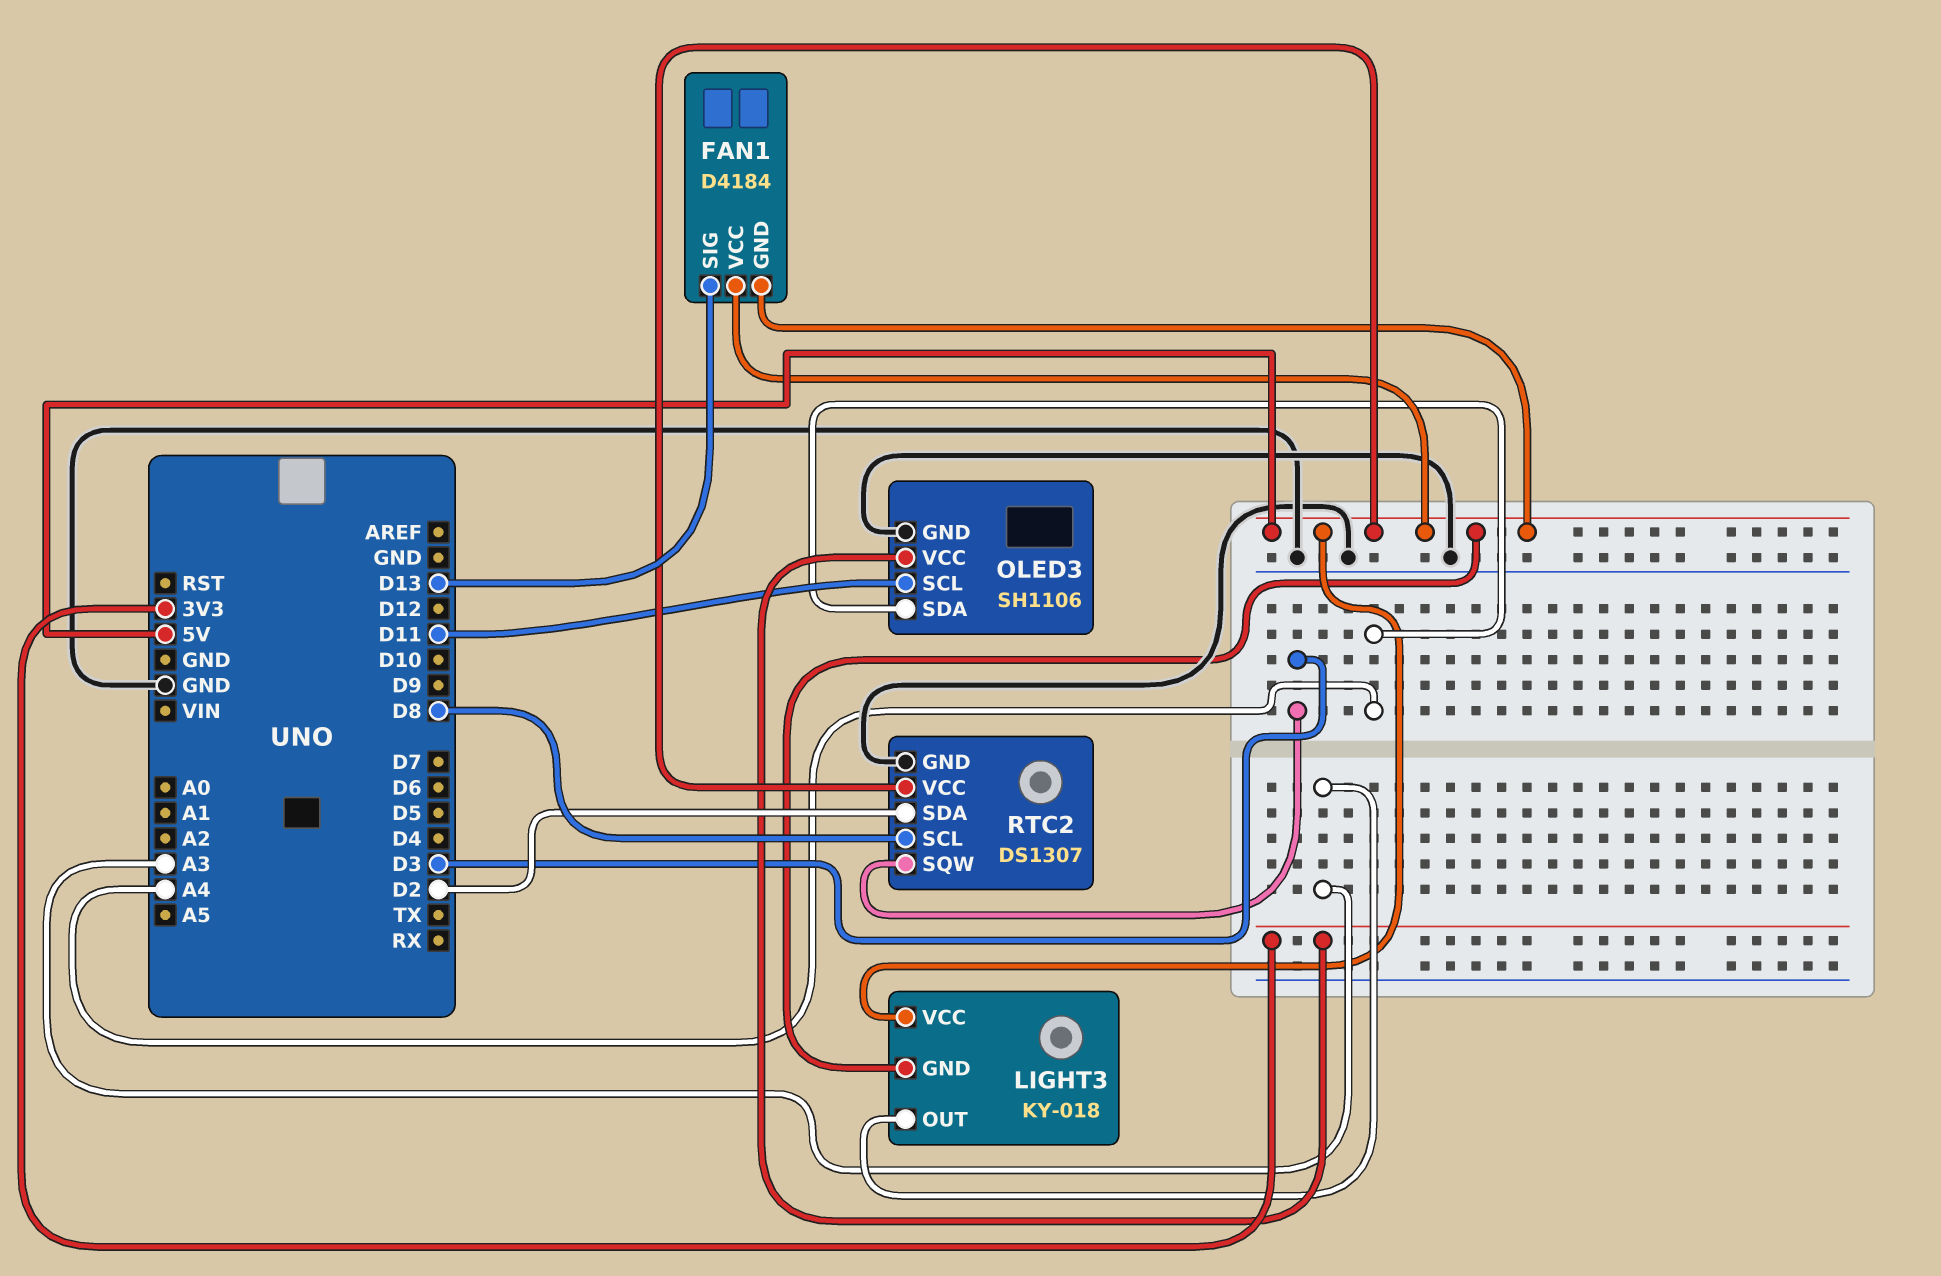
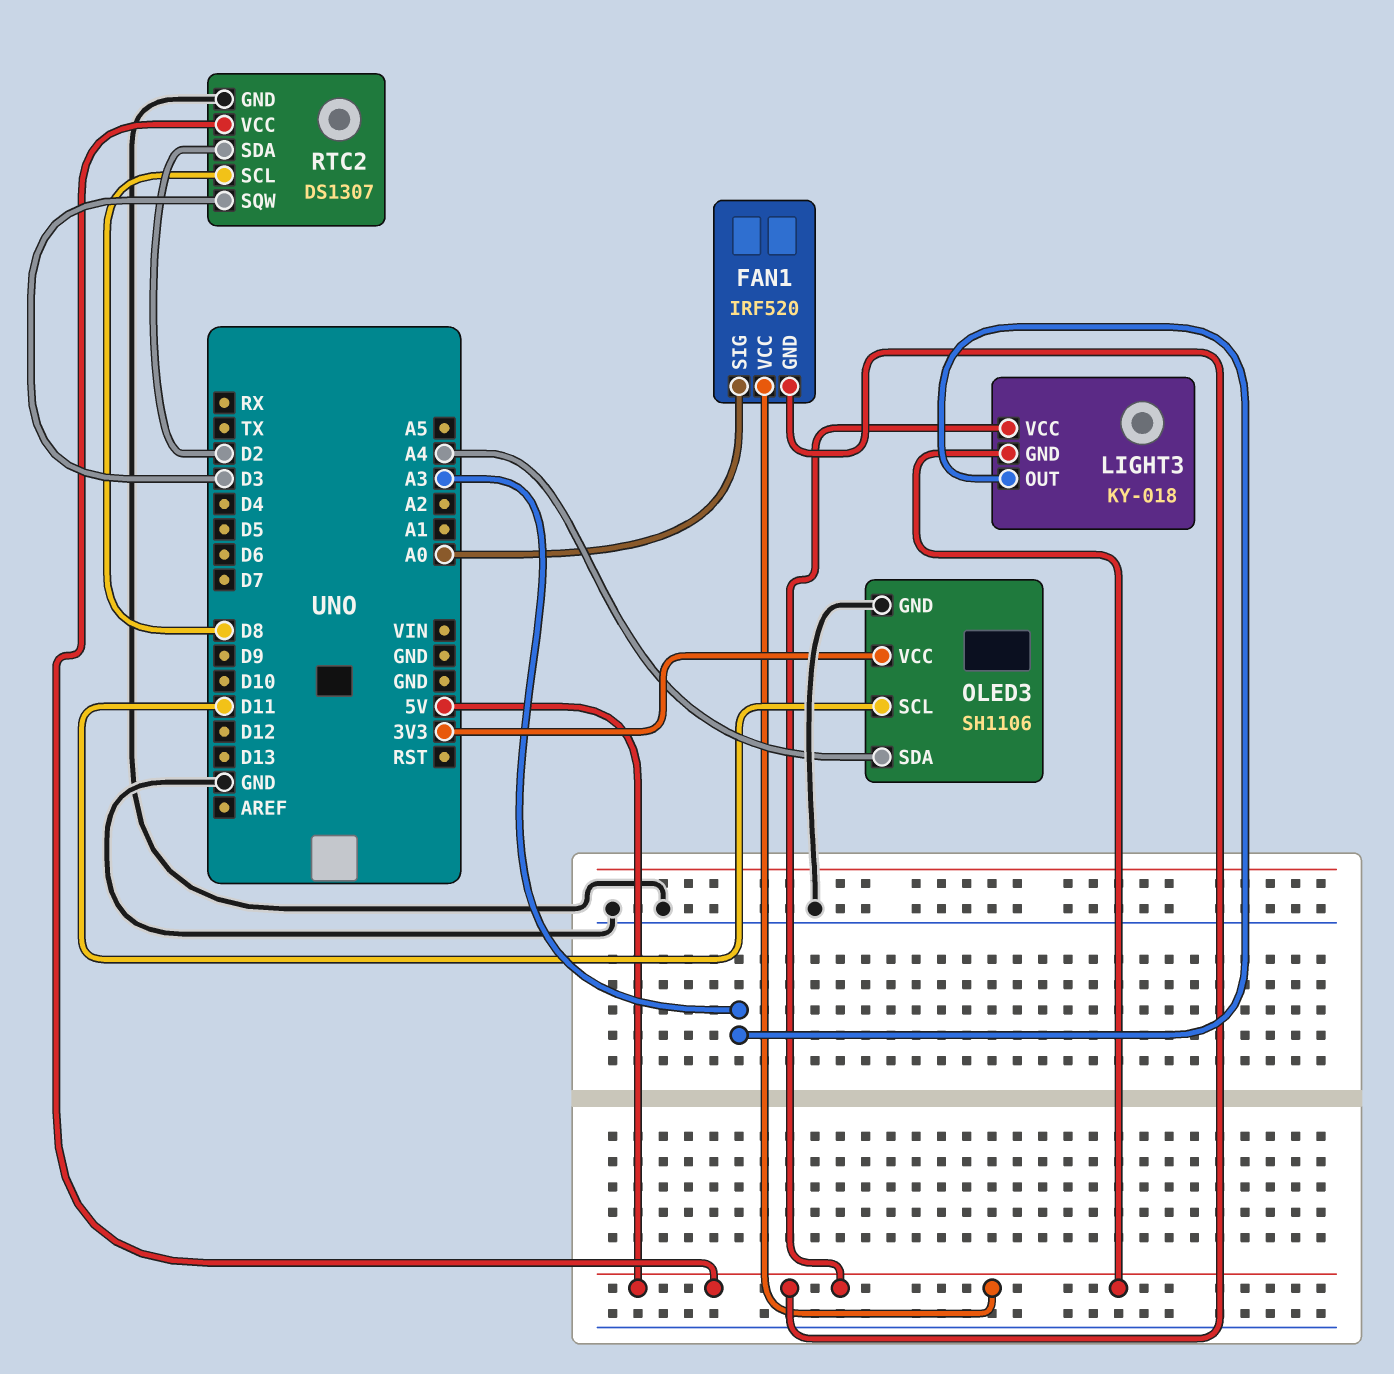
FAN1: D4184 -> IRF520
FAN1 pin SIG: D13 -> A0

